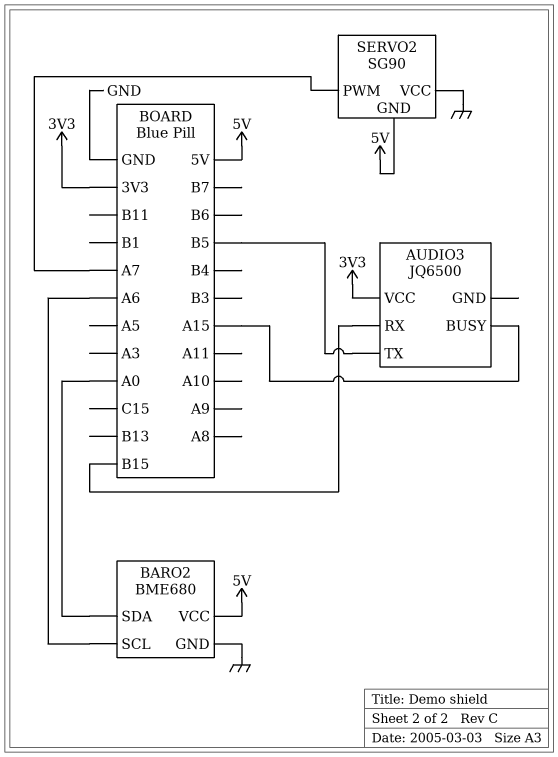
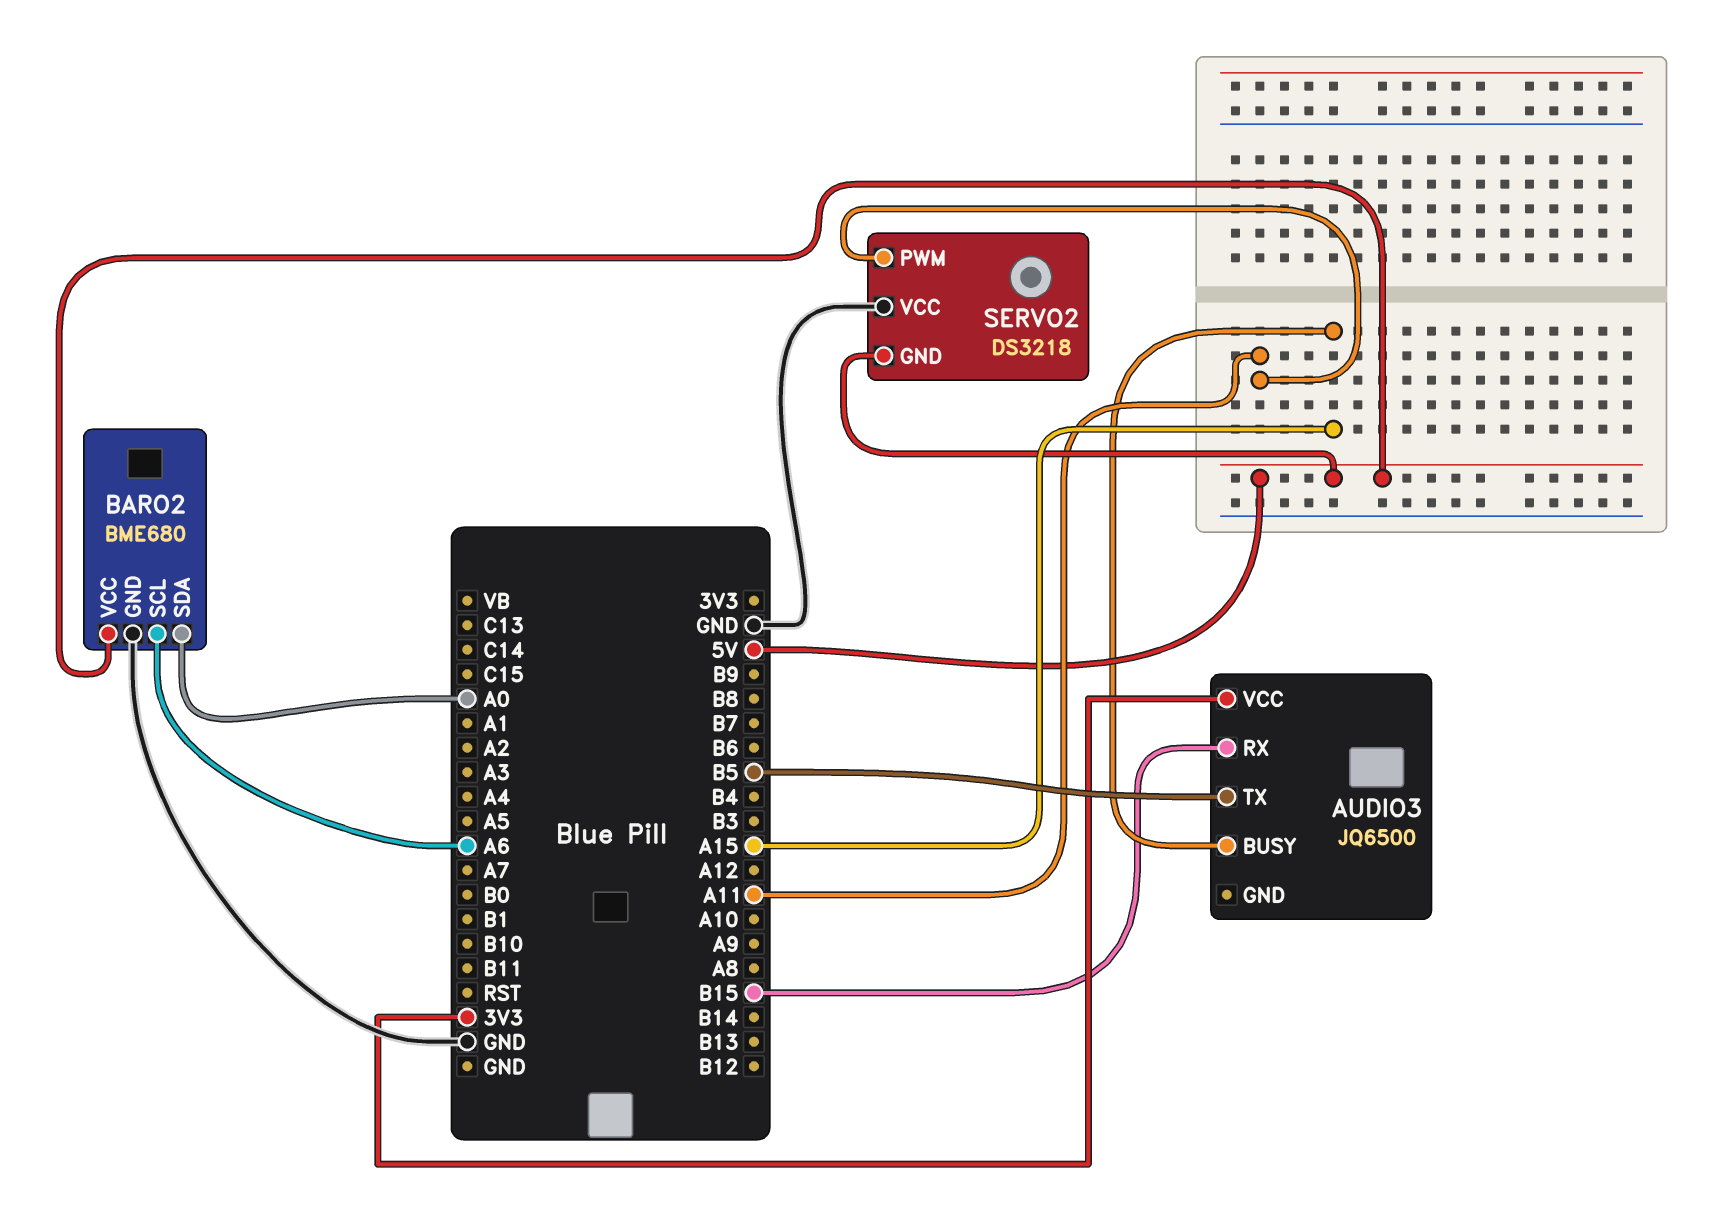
SERVO2: SG90 -> DS3218
SERVO2 pin PWM: A7 -> A11

